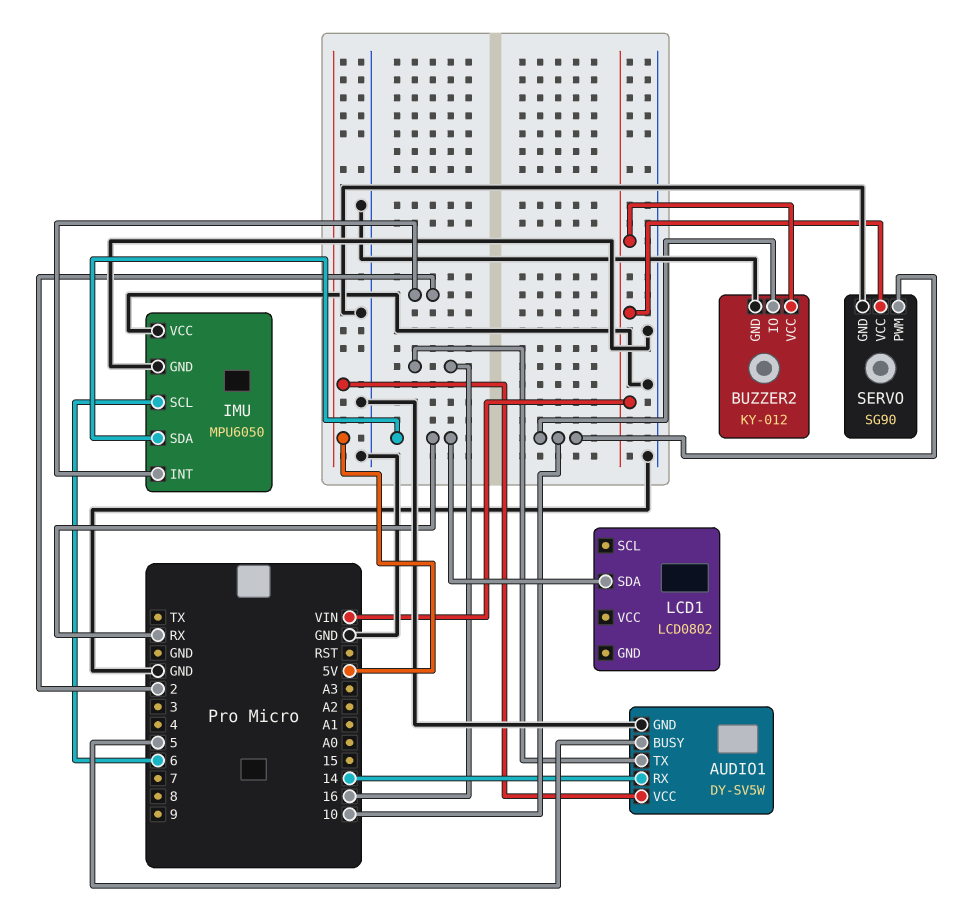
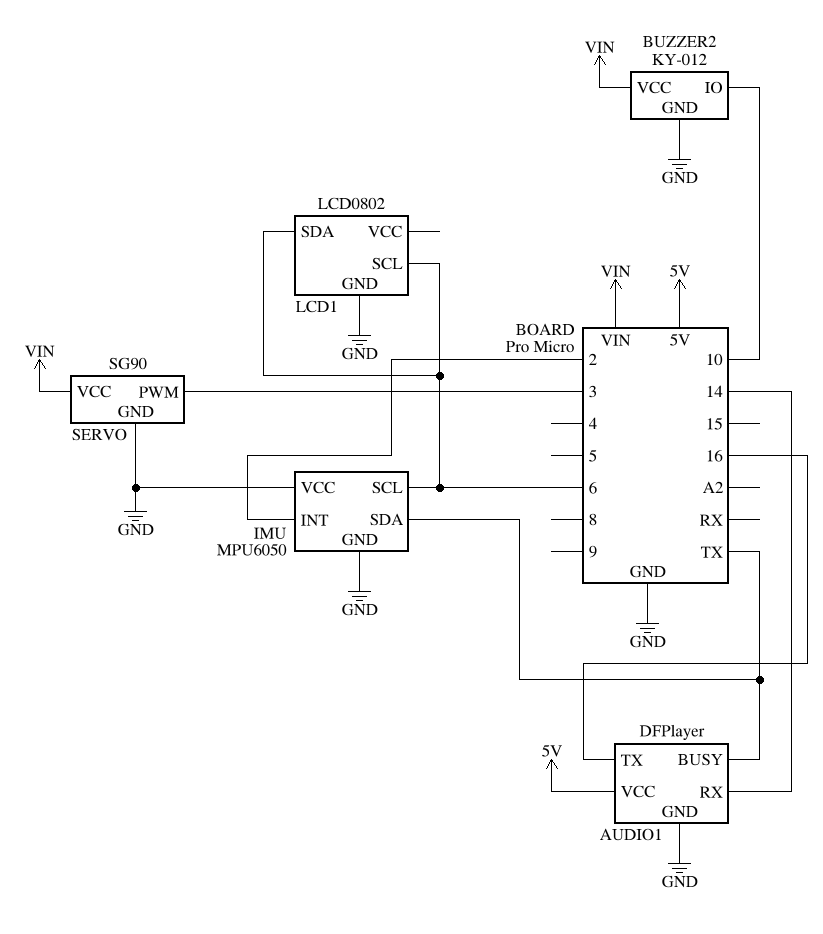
AUDIO1: DY-SV5W -> DFPlayer
AUDIO1 pin BUSY: 5 -> TX
IMU pin SDA: RX -> TX
LCD1 pin GND: none -> GND
LCD1 pin SCL: none -> 6
LCD1 pin SDA: RX -> 6
SERVO pin PWM: 10 -> 3

